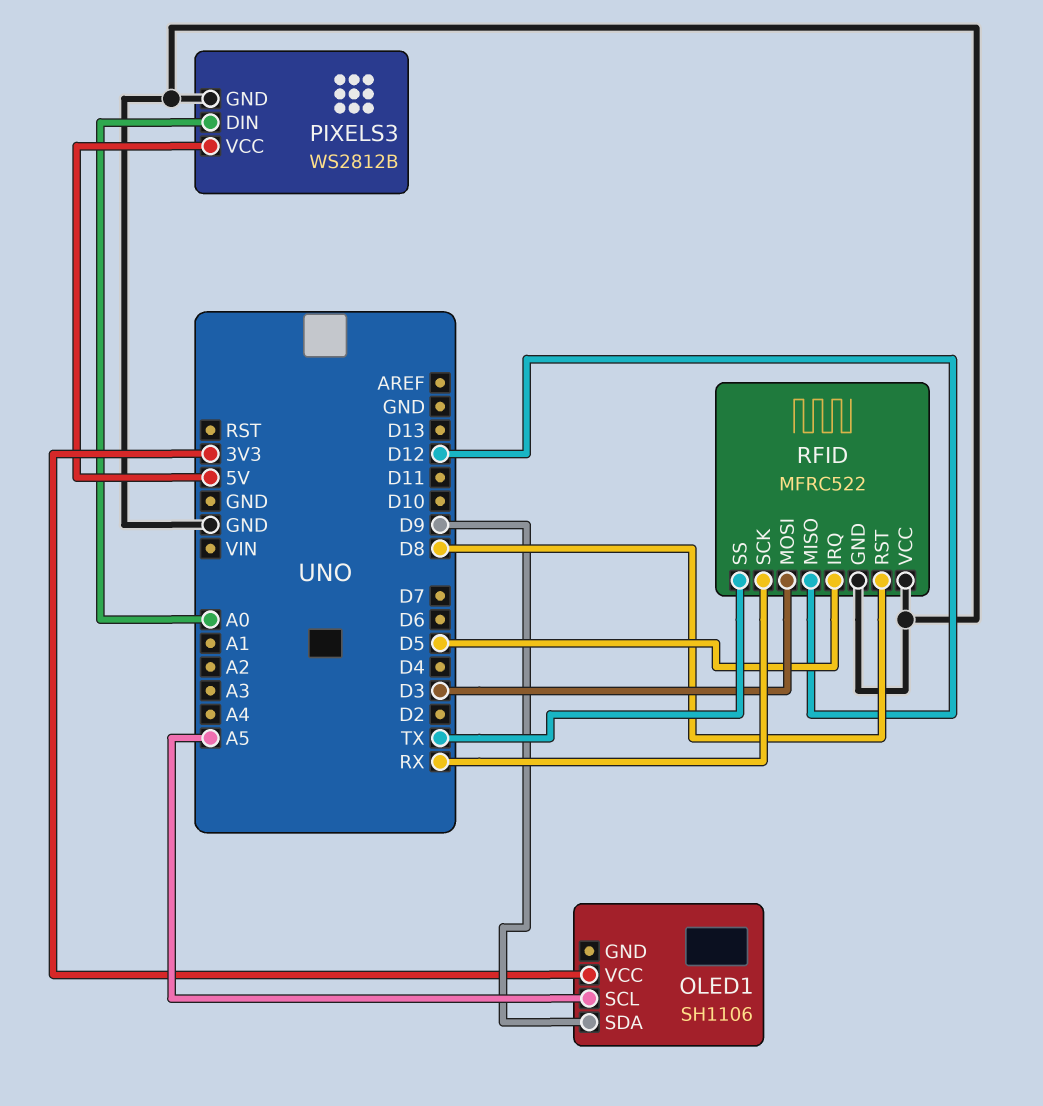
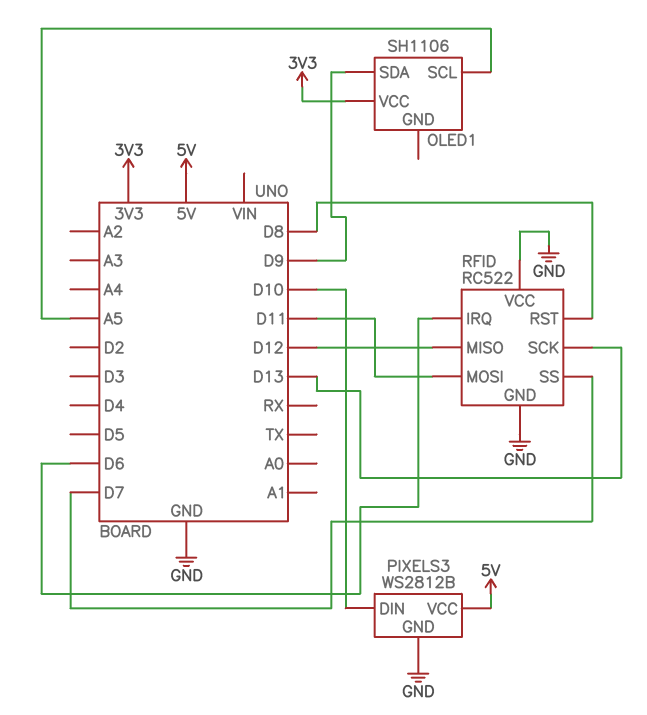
PIXELS3 pin DIN: A0 -> D10
RFID: MFRC522 -> RC522
RFID pin IRQ: D5 -> D6
RFID pin MOSI: D3 -> D11
RFID pin SCK: RX -> D13
RFID pin SS: TX -> D7

